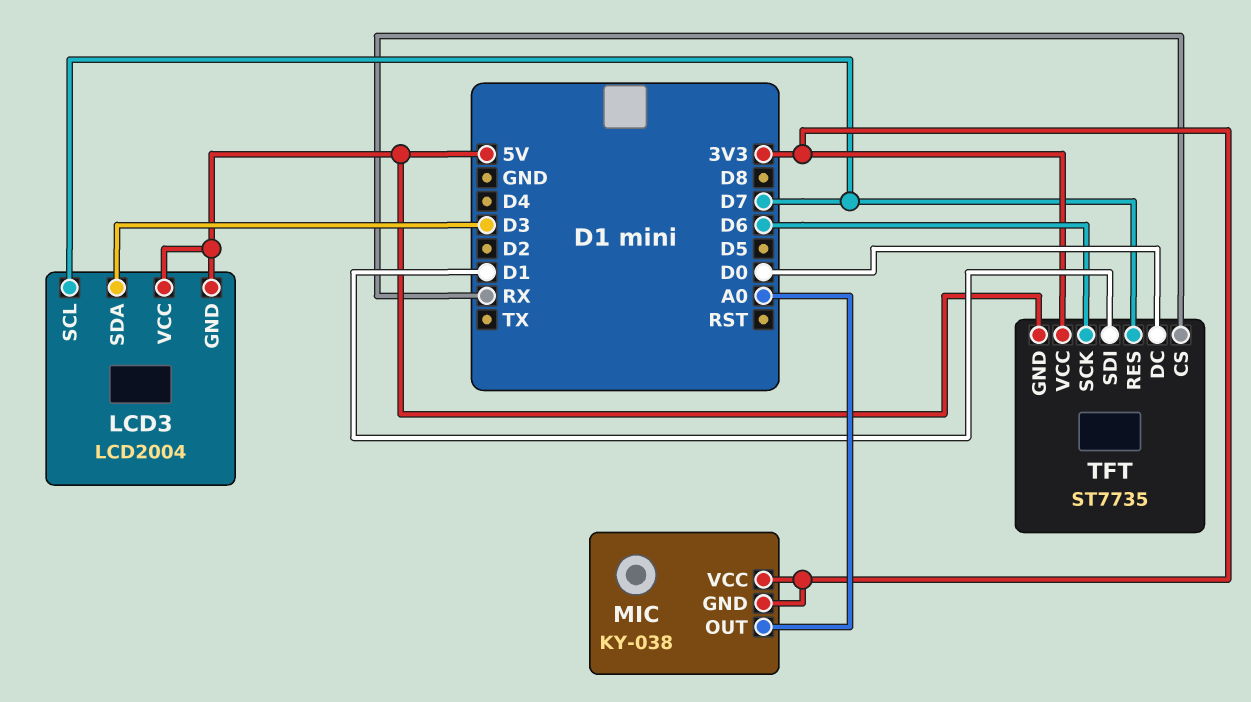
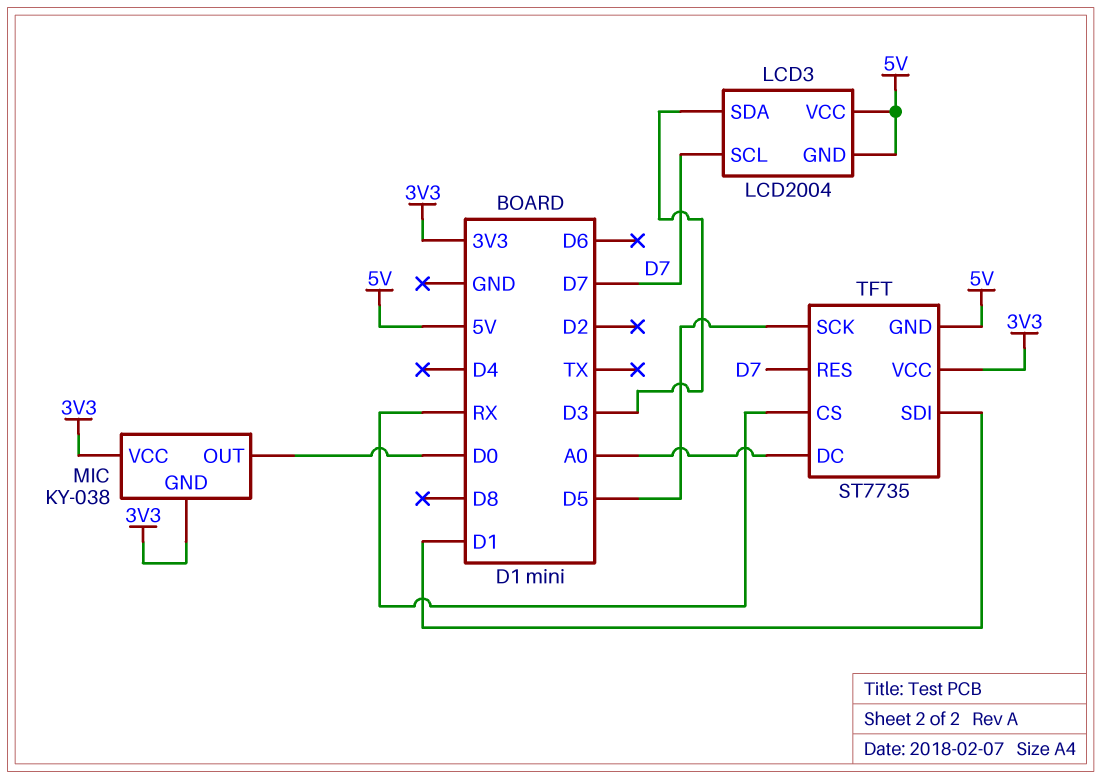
MIC pin OUT: A0 -> D0
TFT pin DC: D0 -> A0
TFT pin SCK: D6 -> D5

